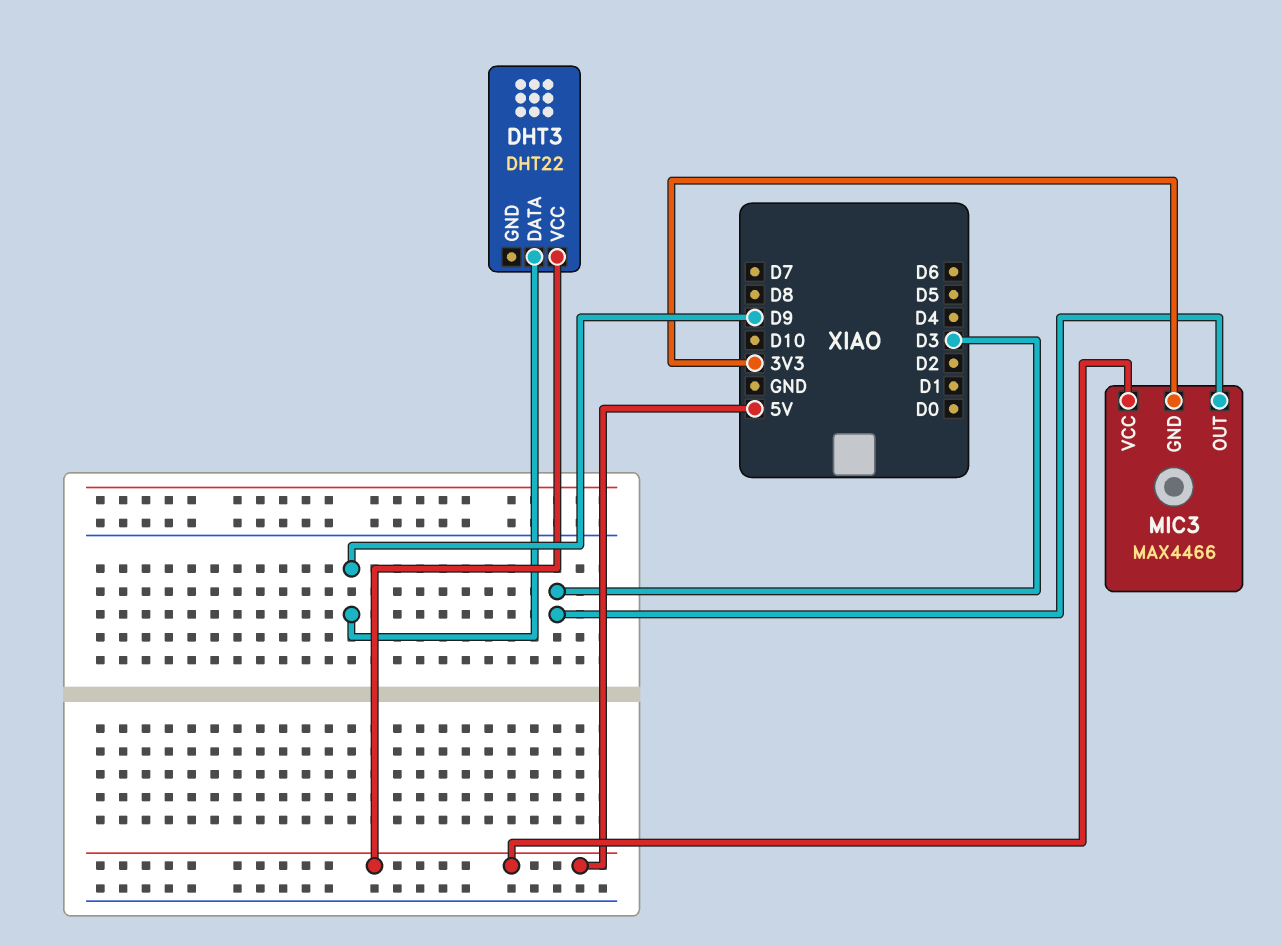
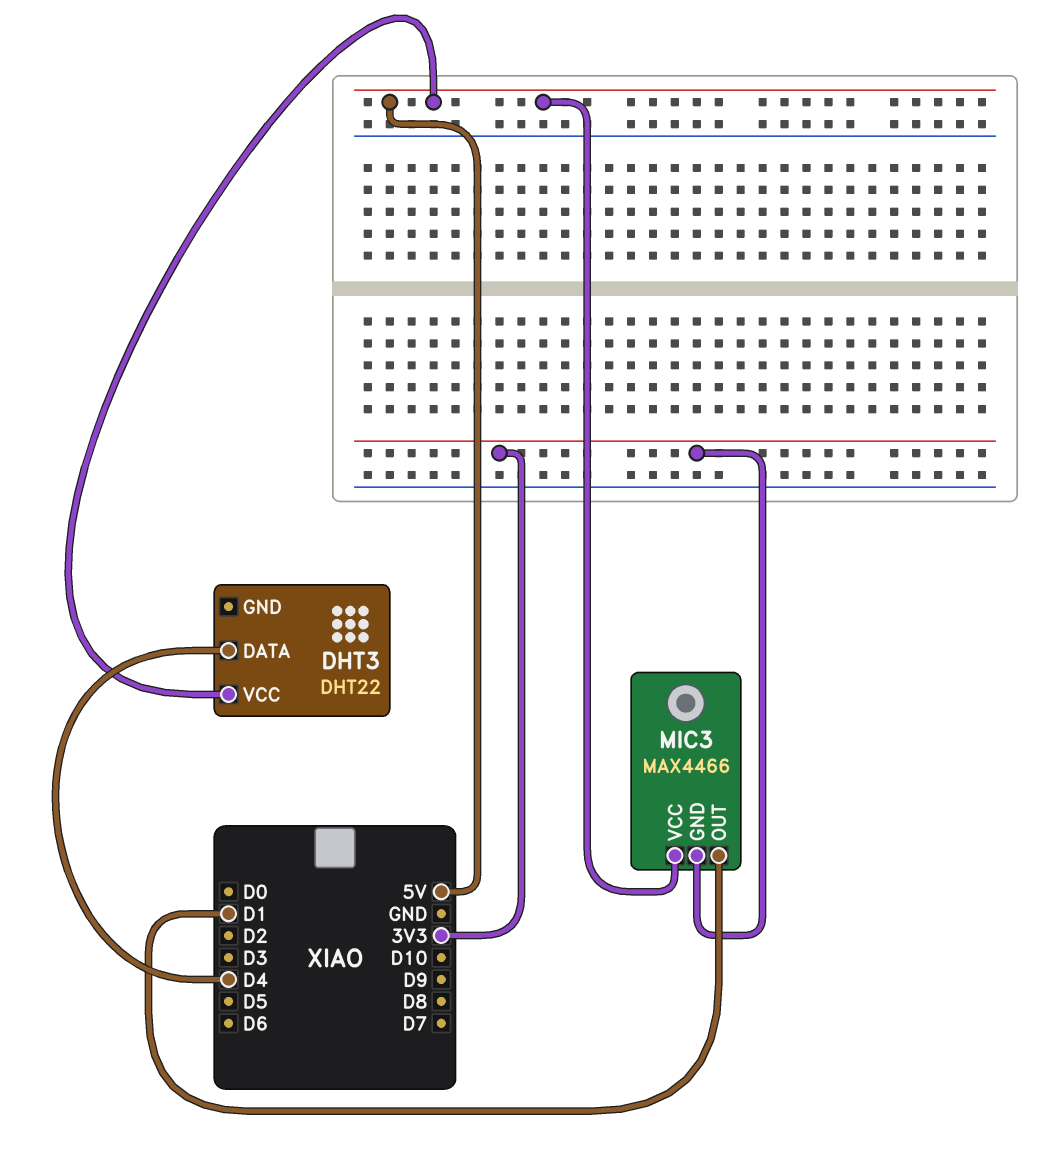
DHT3 pin DATA: D9 -> D4
MIC3 pin OUT: D3 -> D1

